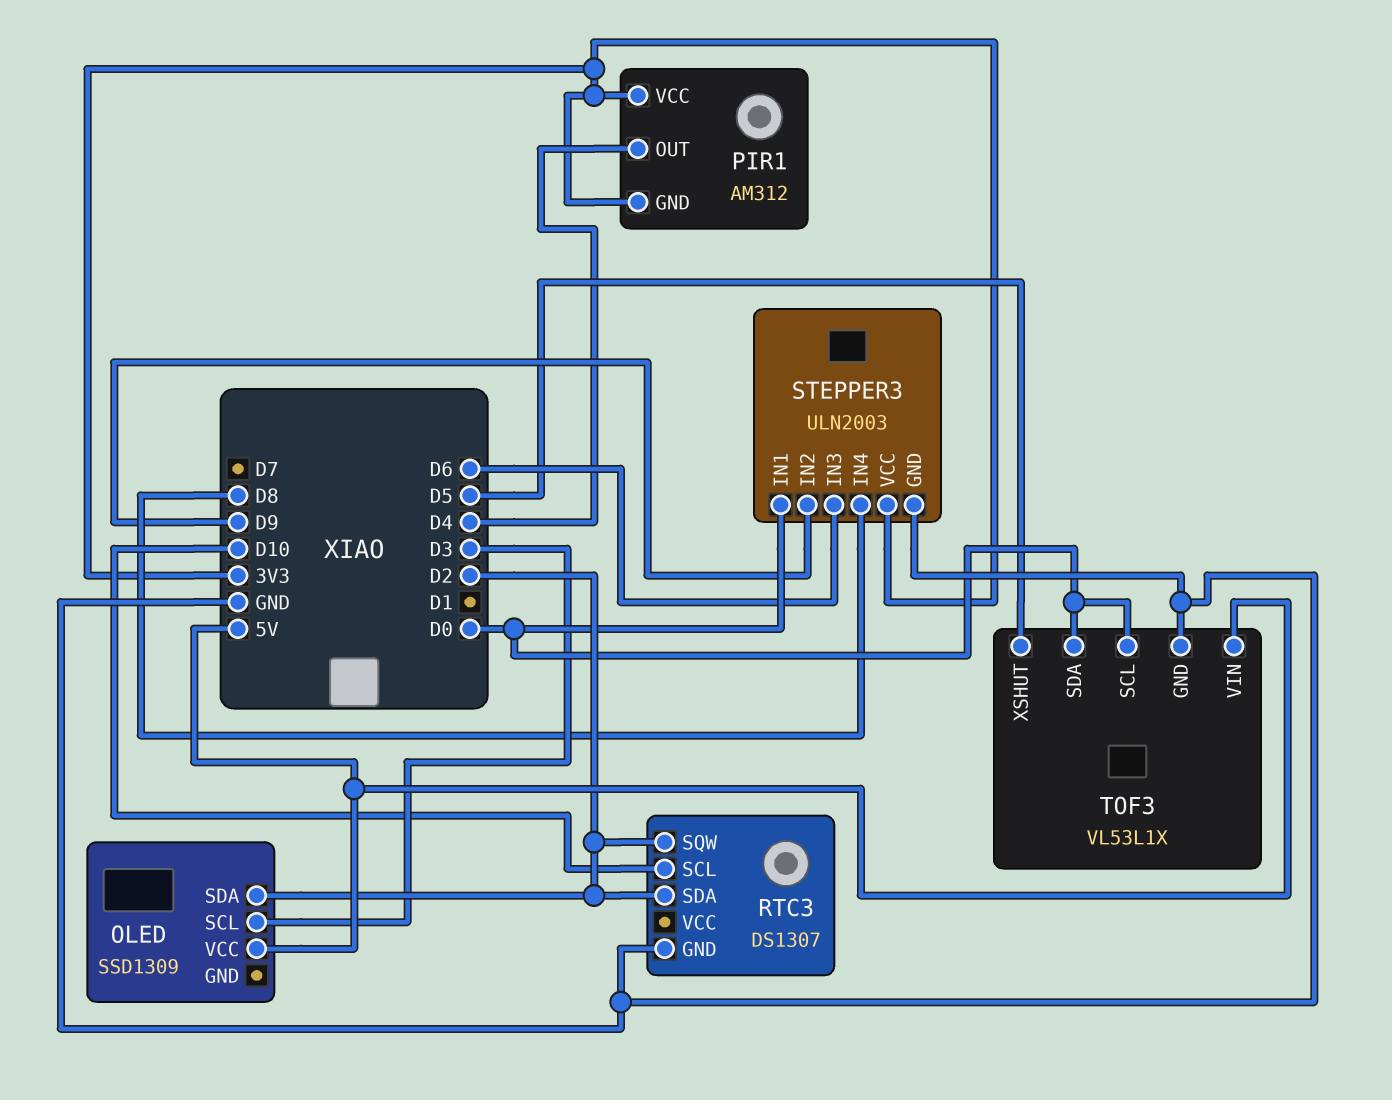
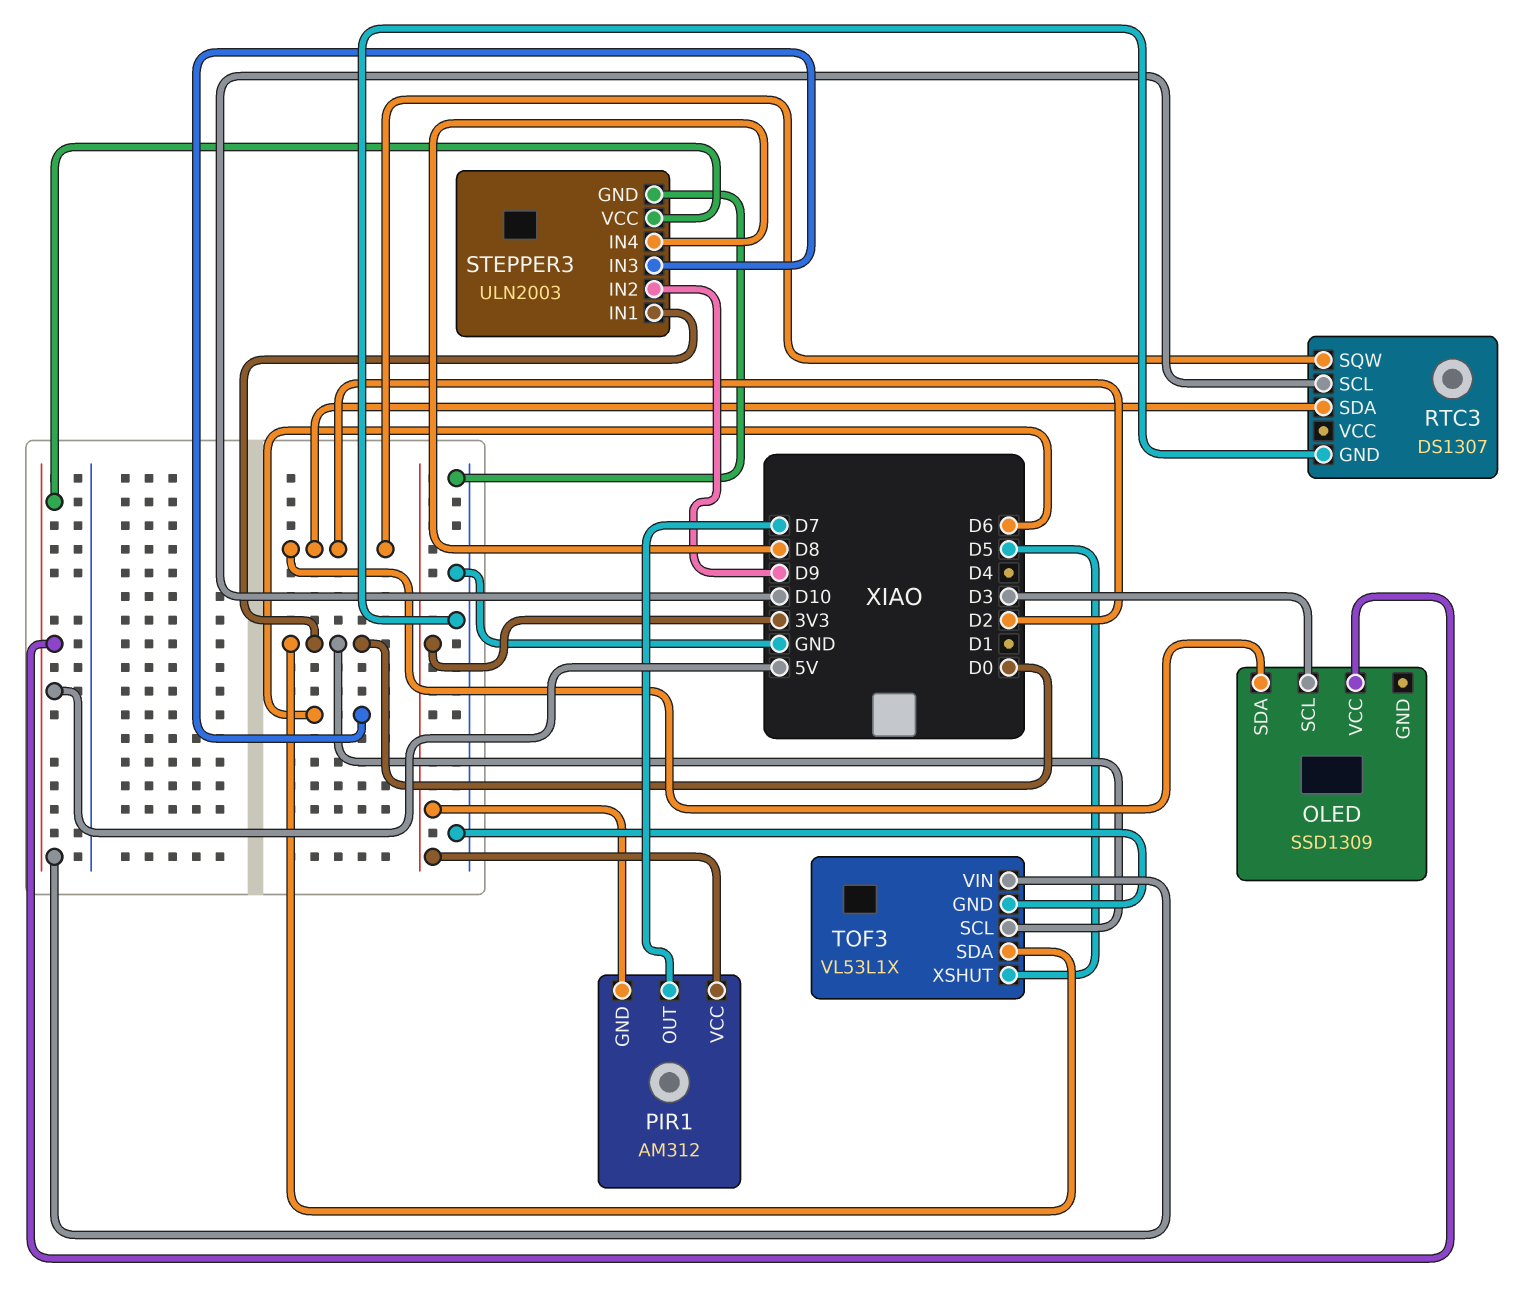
PIR1 pin OUT: D4 -> D7
STEPPER3 pin VCC: 3V3 -> 5V

